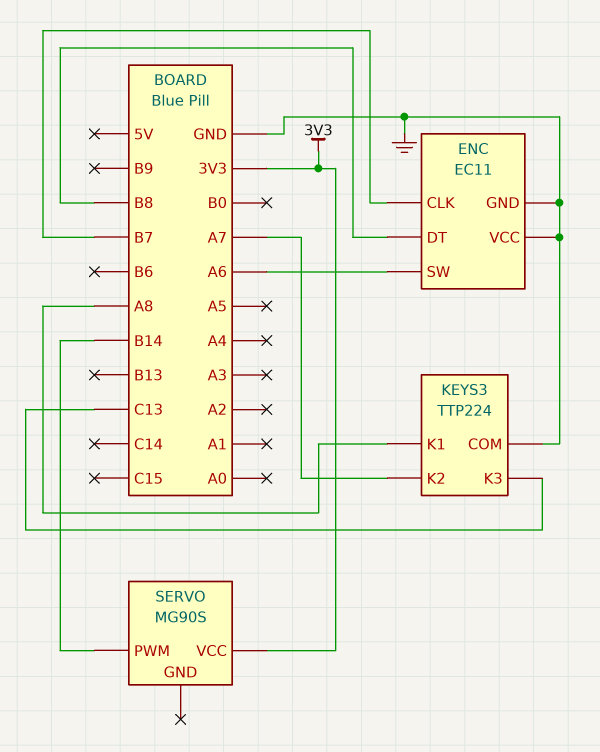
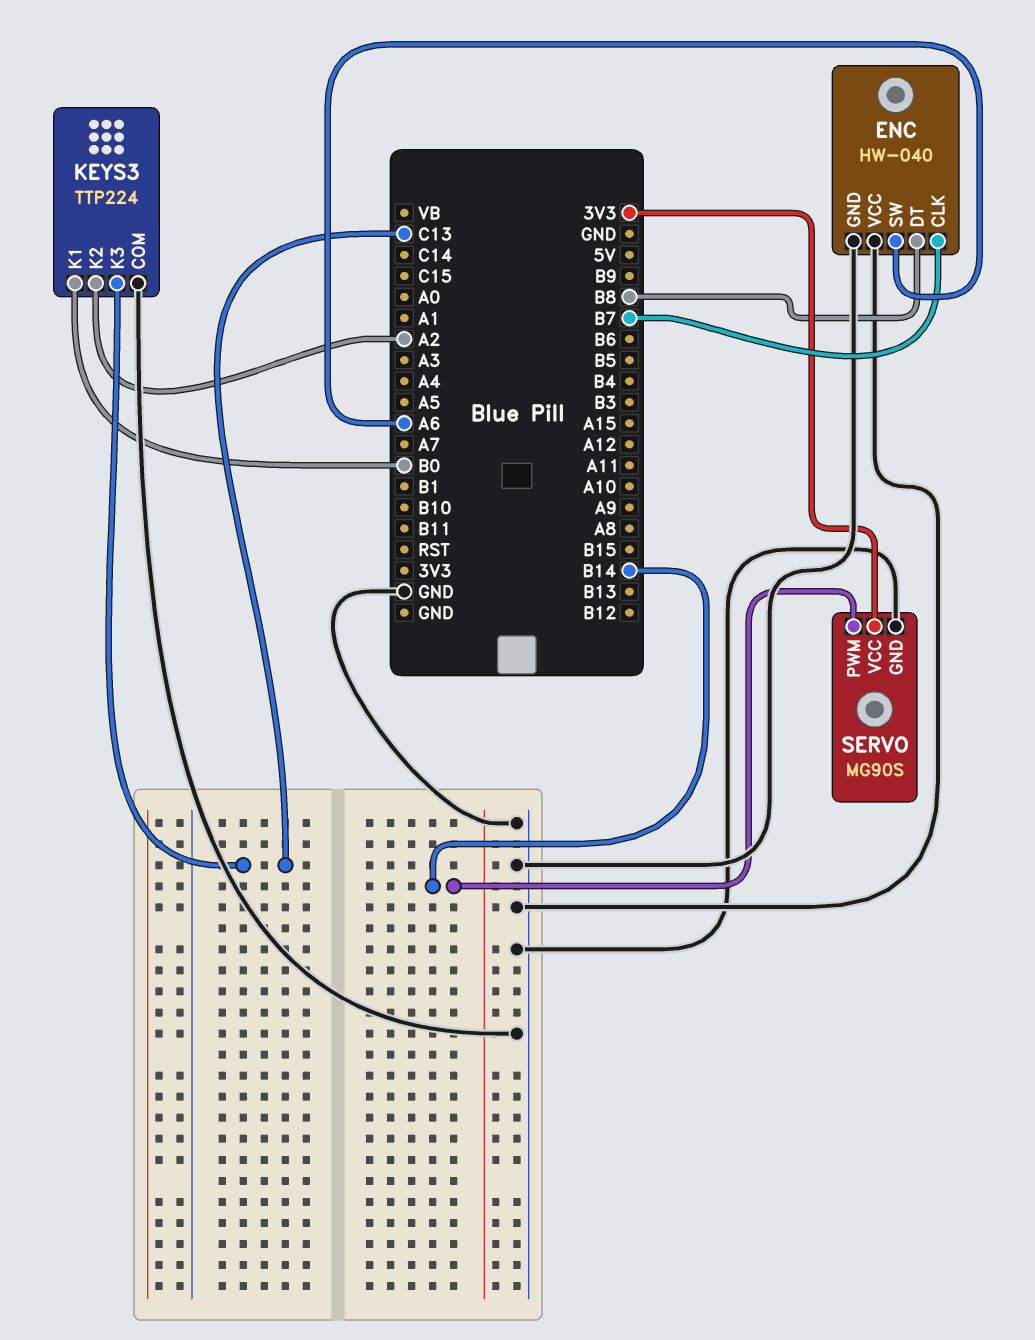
ENC: EC11 -> HW-040
KEYS3 pin K1: A8 -> B0
KEYS3 pin K2: A7 -> A2
SERVO pin GND: none -> GND

